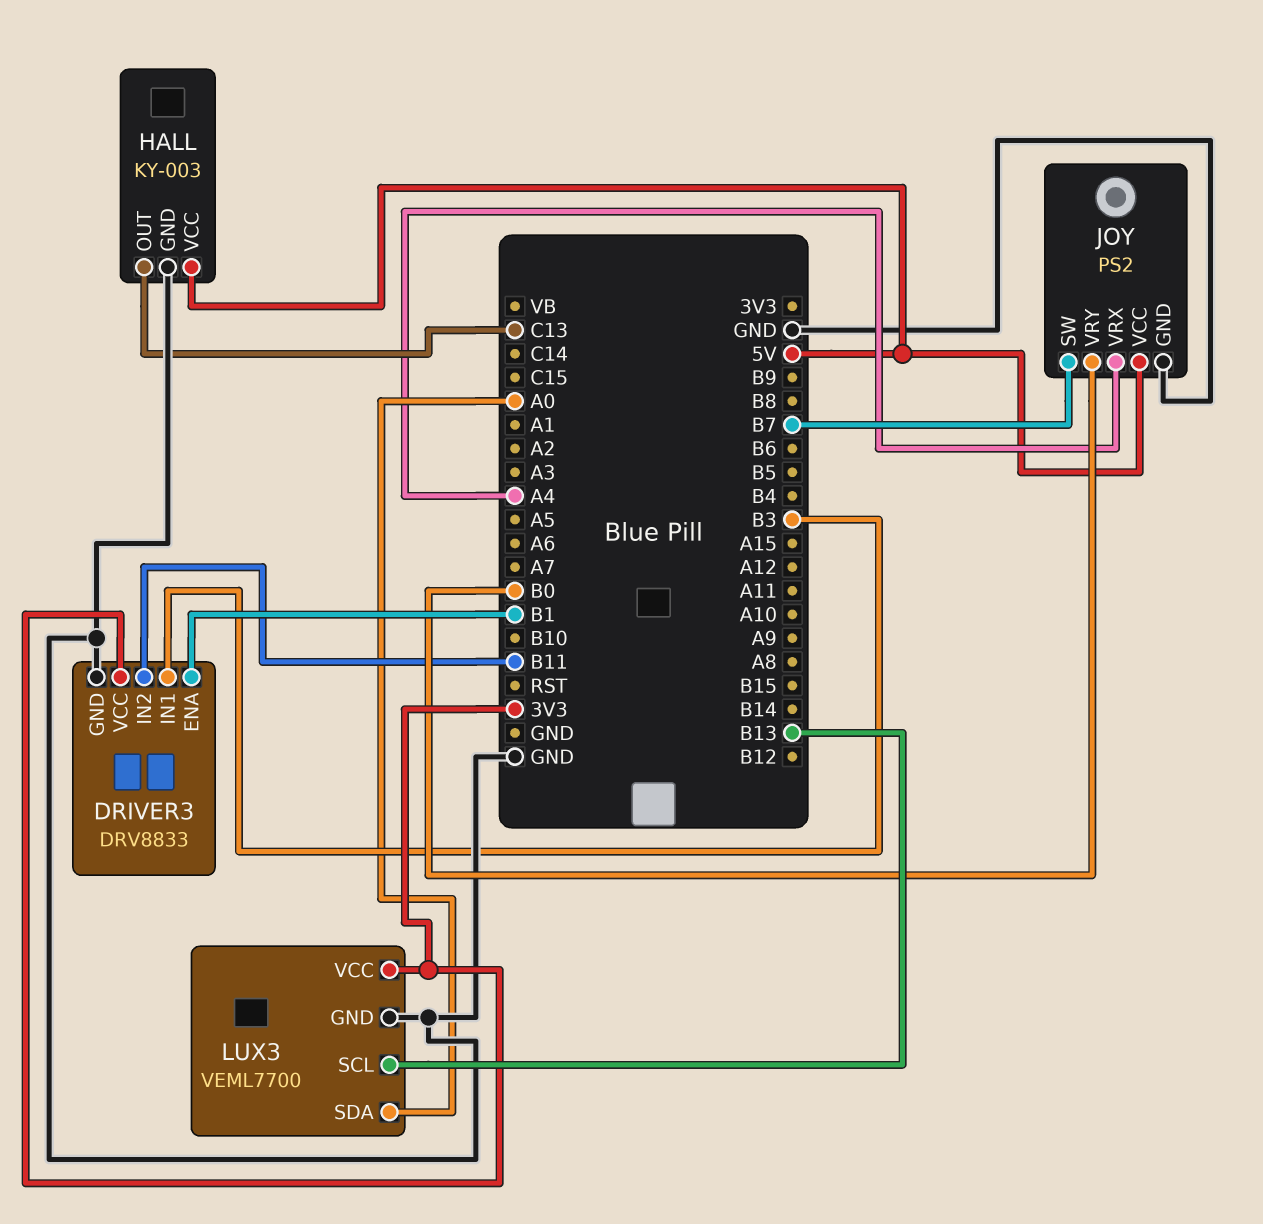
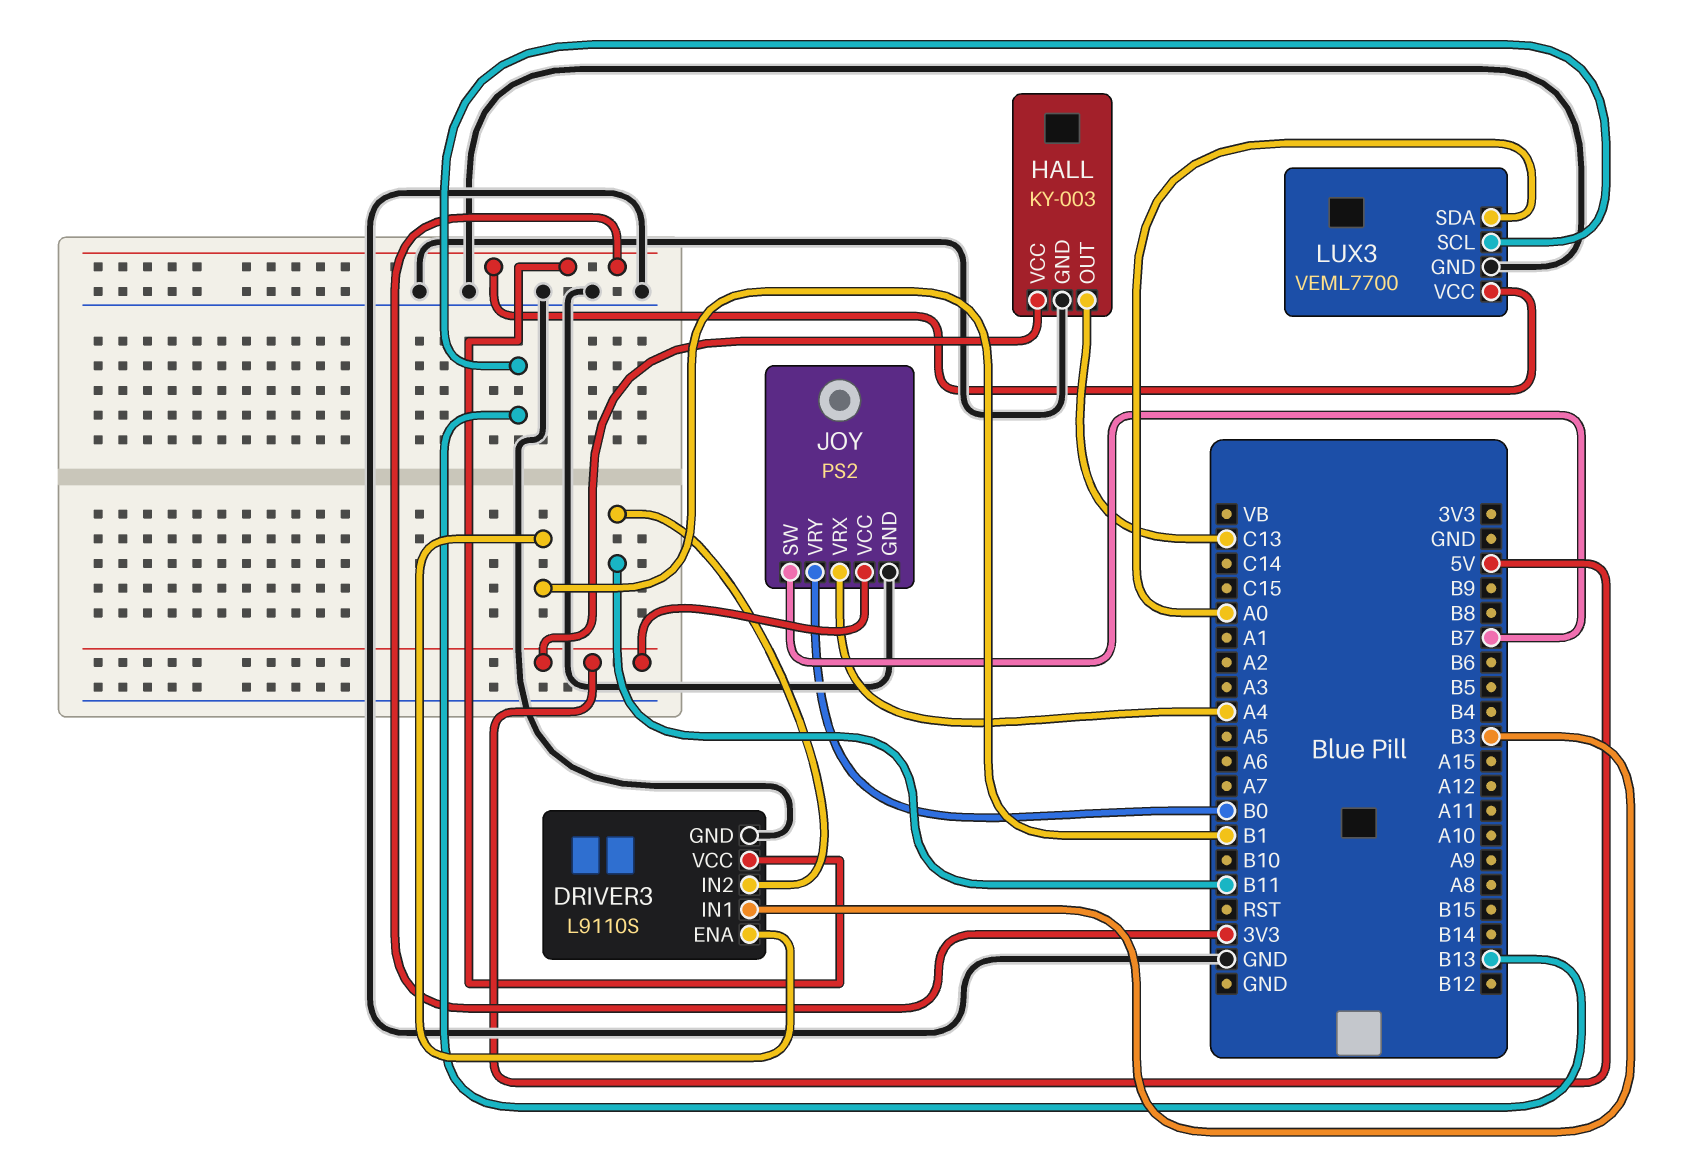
DRIVER3: DRV8833 -> L9110S

